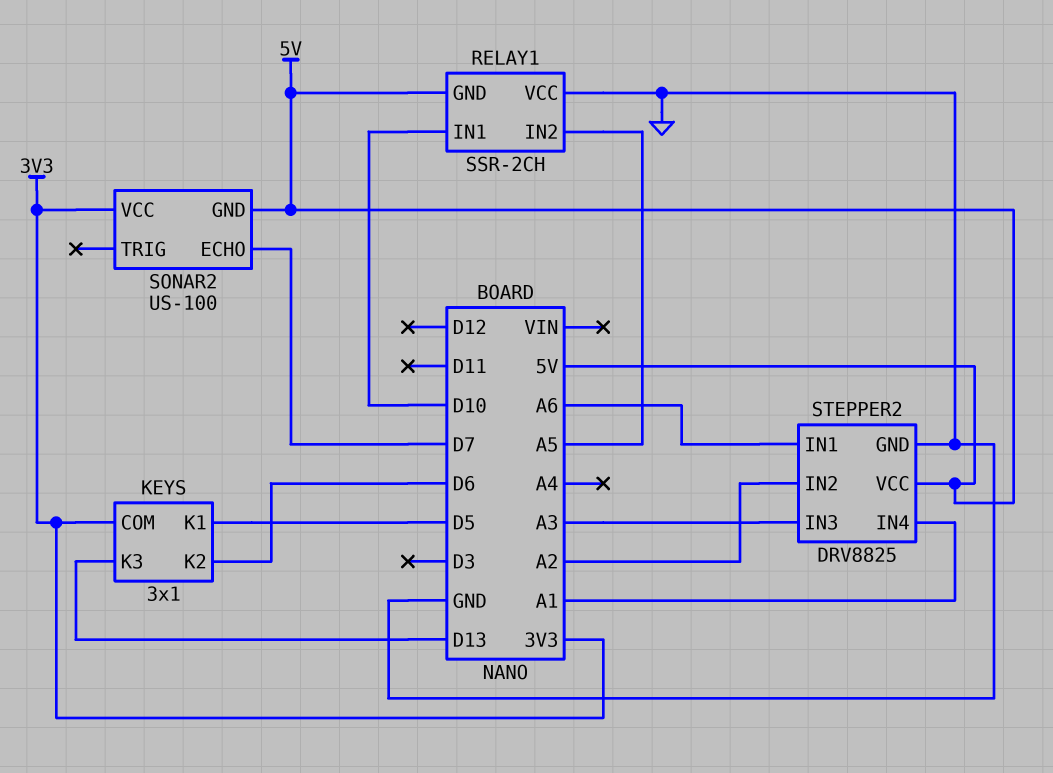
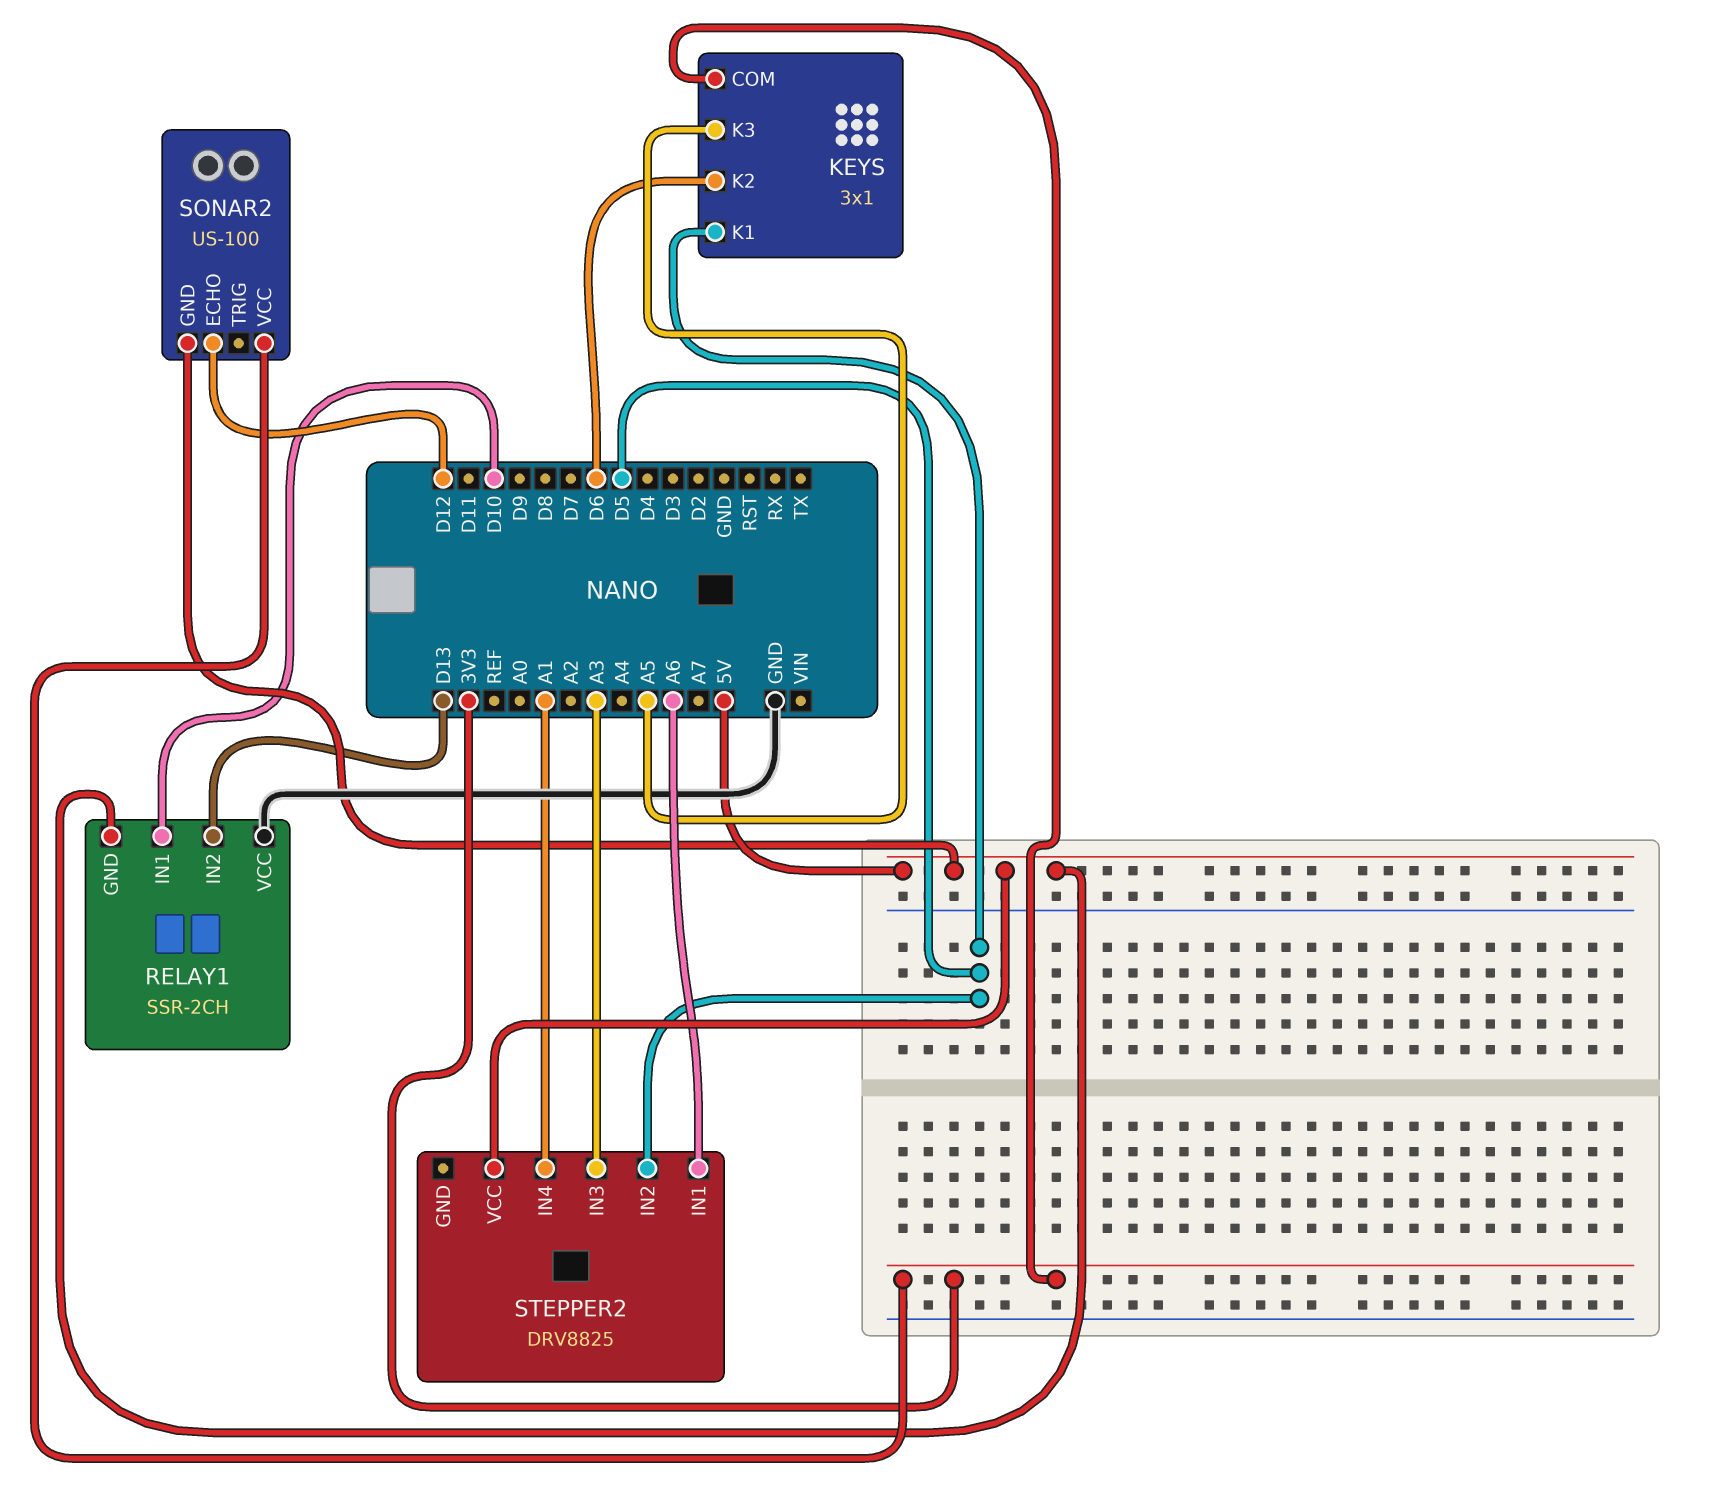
KEYS pin K3: D13 -> A5
RELAY1 pin IN2: A5 -> D13
SONAR2 pin ECHO: D7 -> D12
STEPPER2 pin GND: GND -> none
STEPPER2 pin IN2: A2 -> D5

